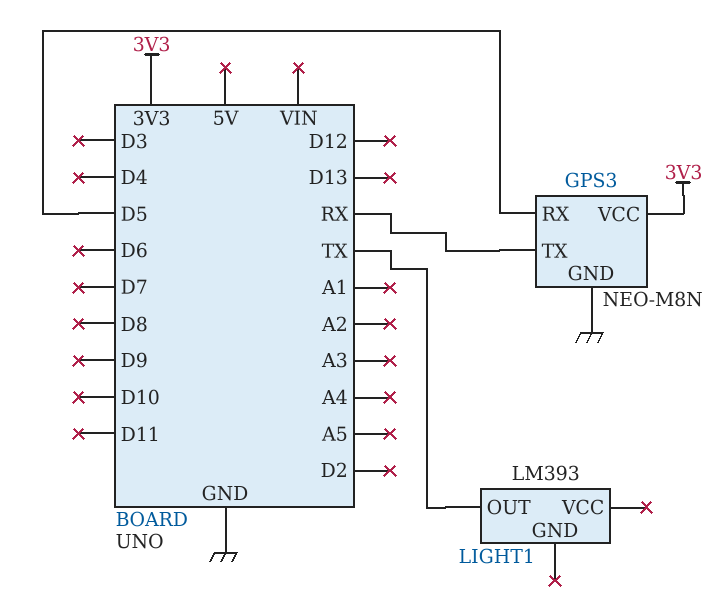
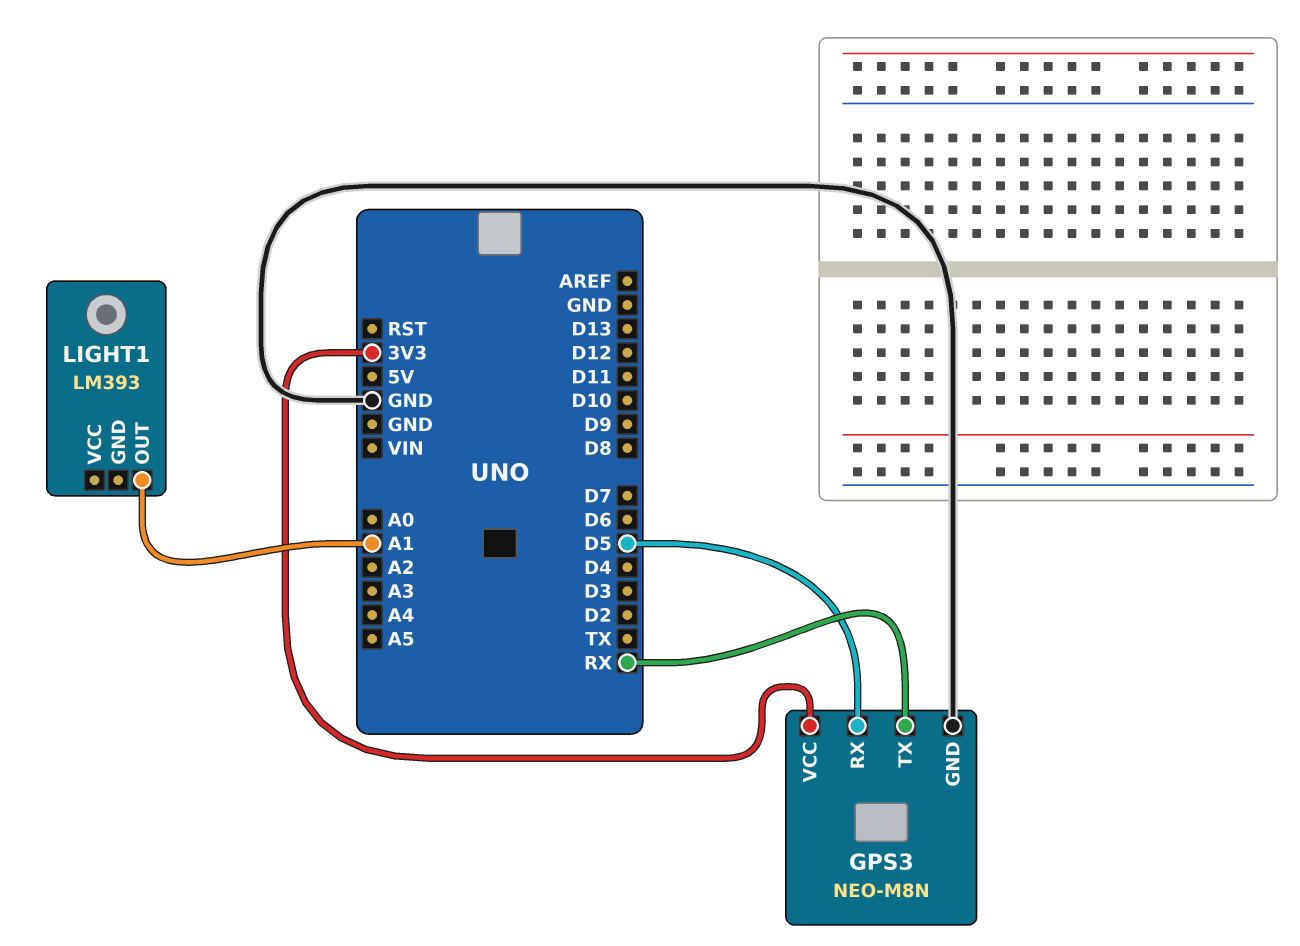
LIGHT1 pin OUT: TX -> A1

